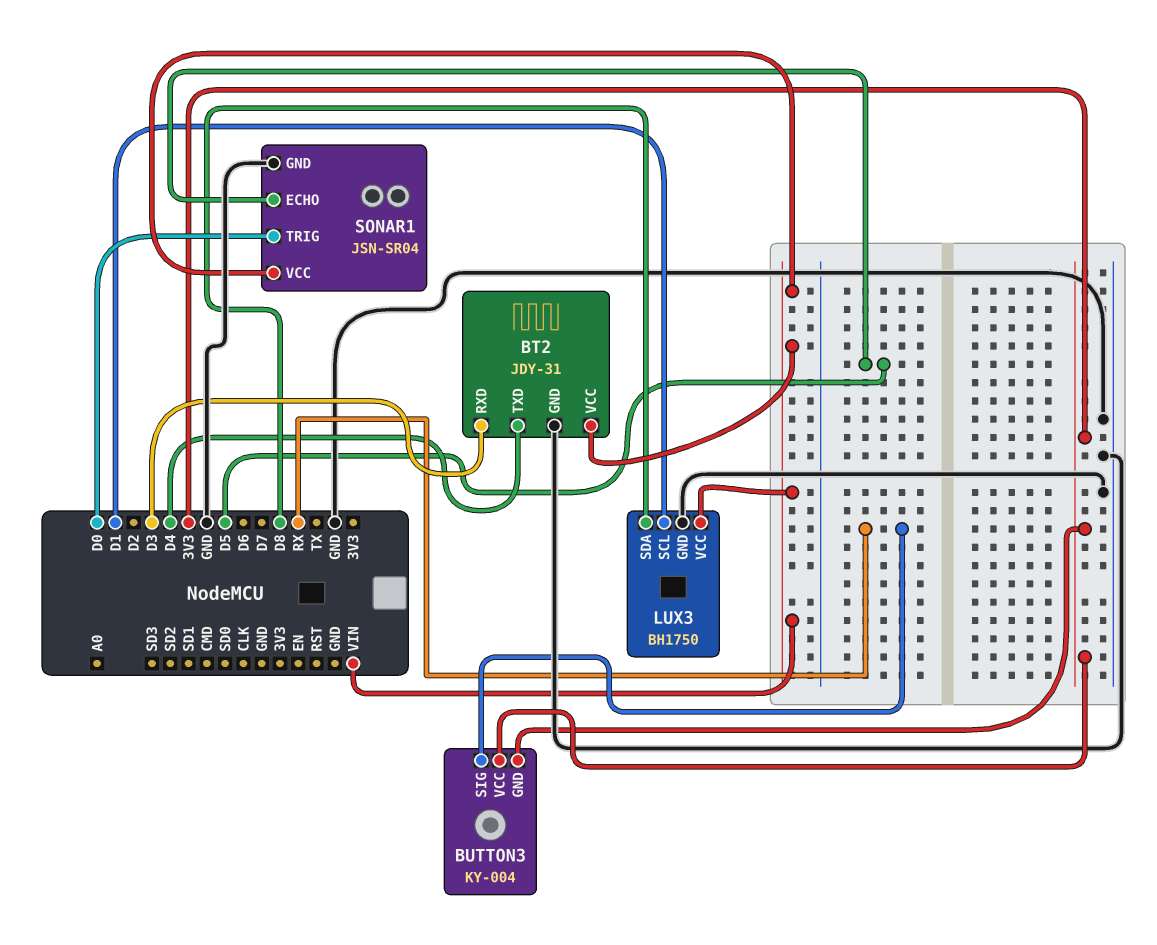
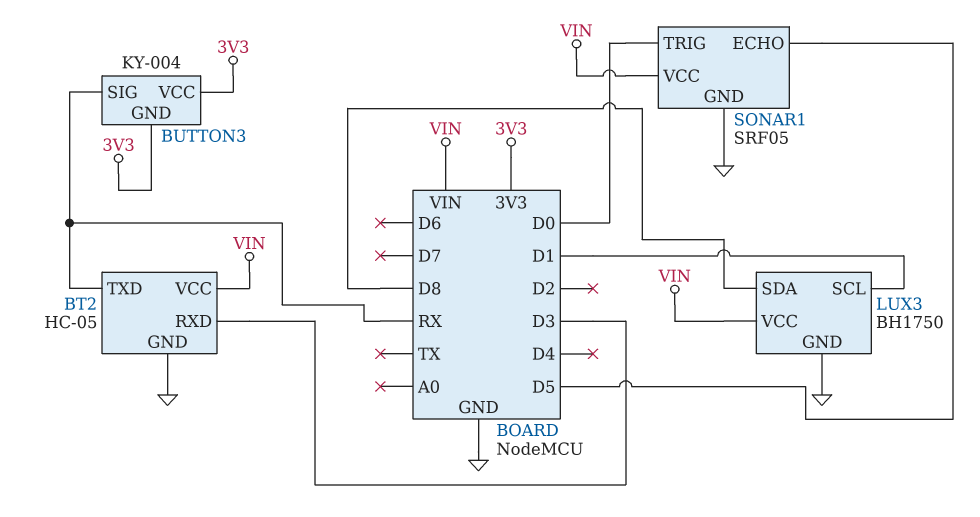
BT2: JDY-31 -> HC-05
BT2 pin TXD: D4 -> RX
SONAR1: JSN-SR04 -> SRF05

